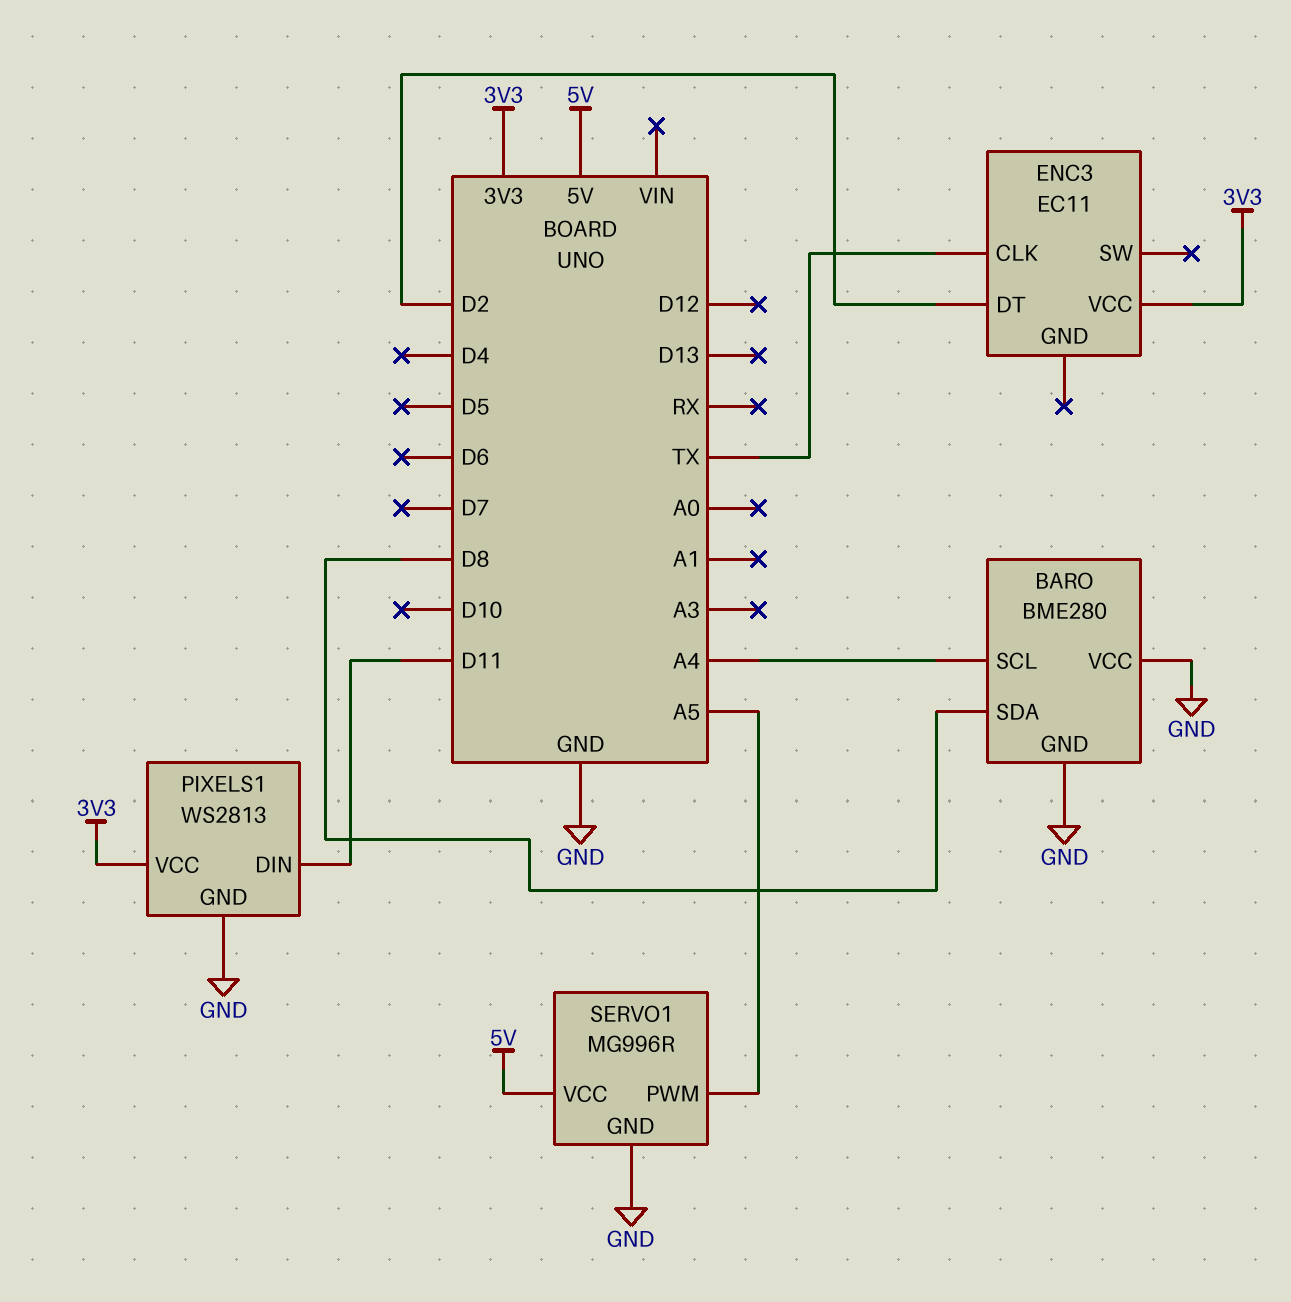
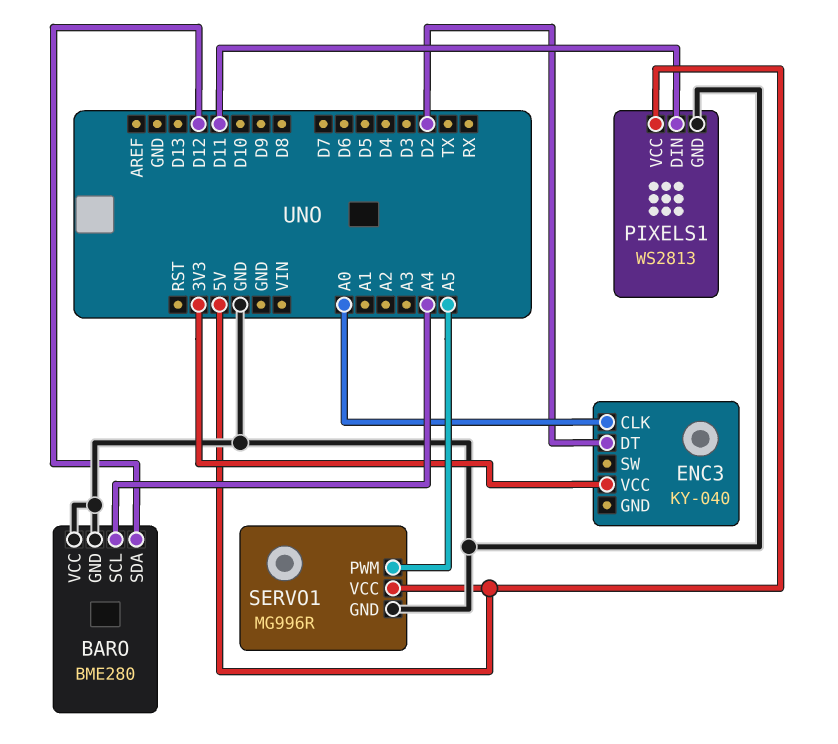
BARO pin SDA: D8 -> D12
ENC3: EC11 -> KY-040
ENC3 pin CLK: TX -> A0
PIXELS1 pin VCC: 3V3 -> 5V

